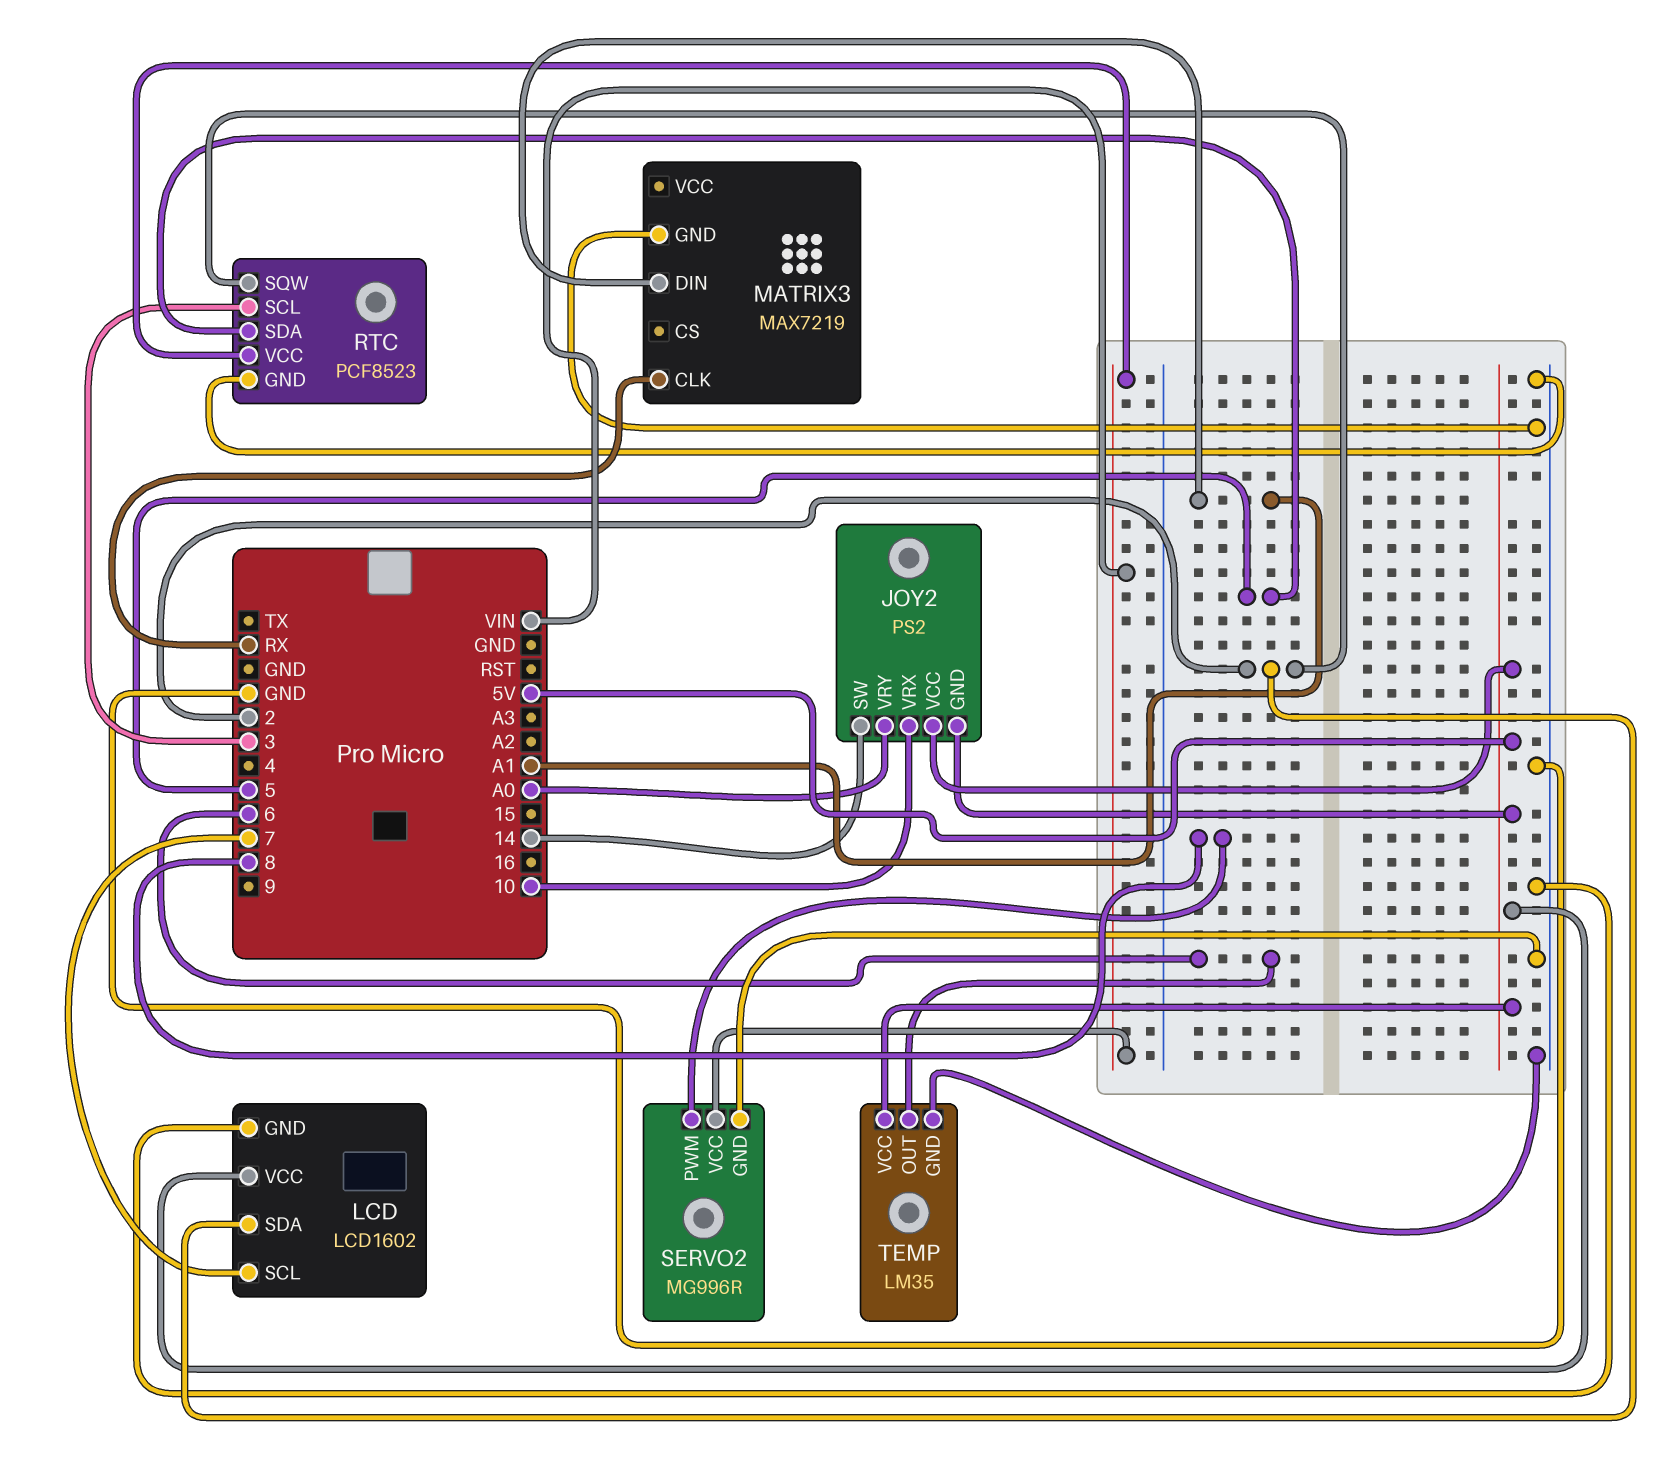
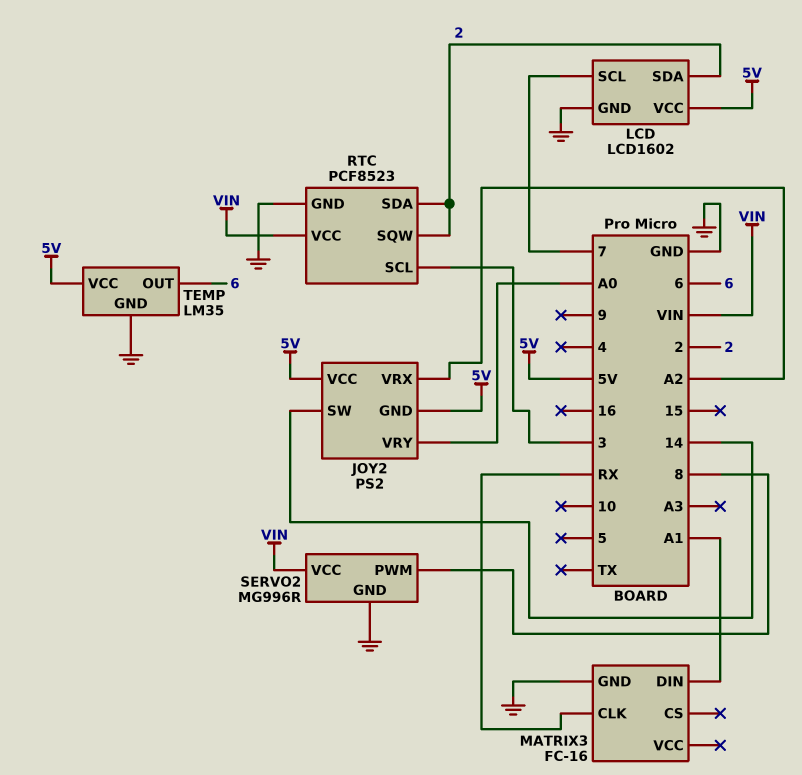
JOY2 pin VRX: 10 -> A2
MATRIX3: MAX7219 -> FC-16
RTC pin SDA: 5 -> 2

